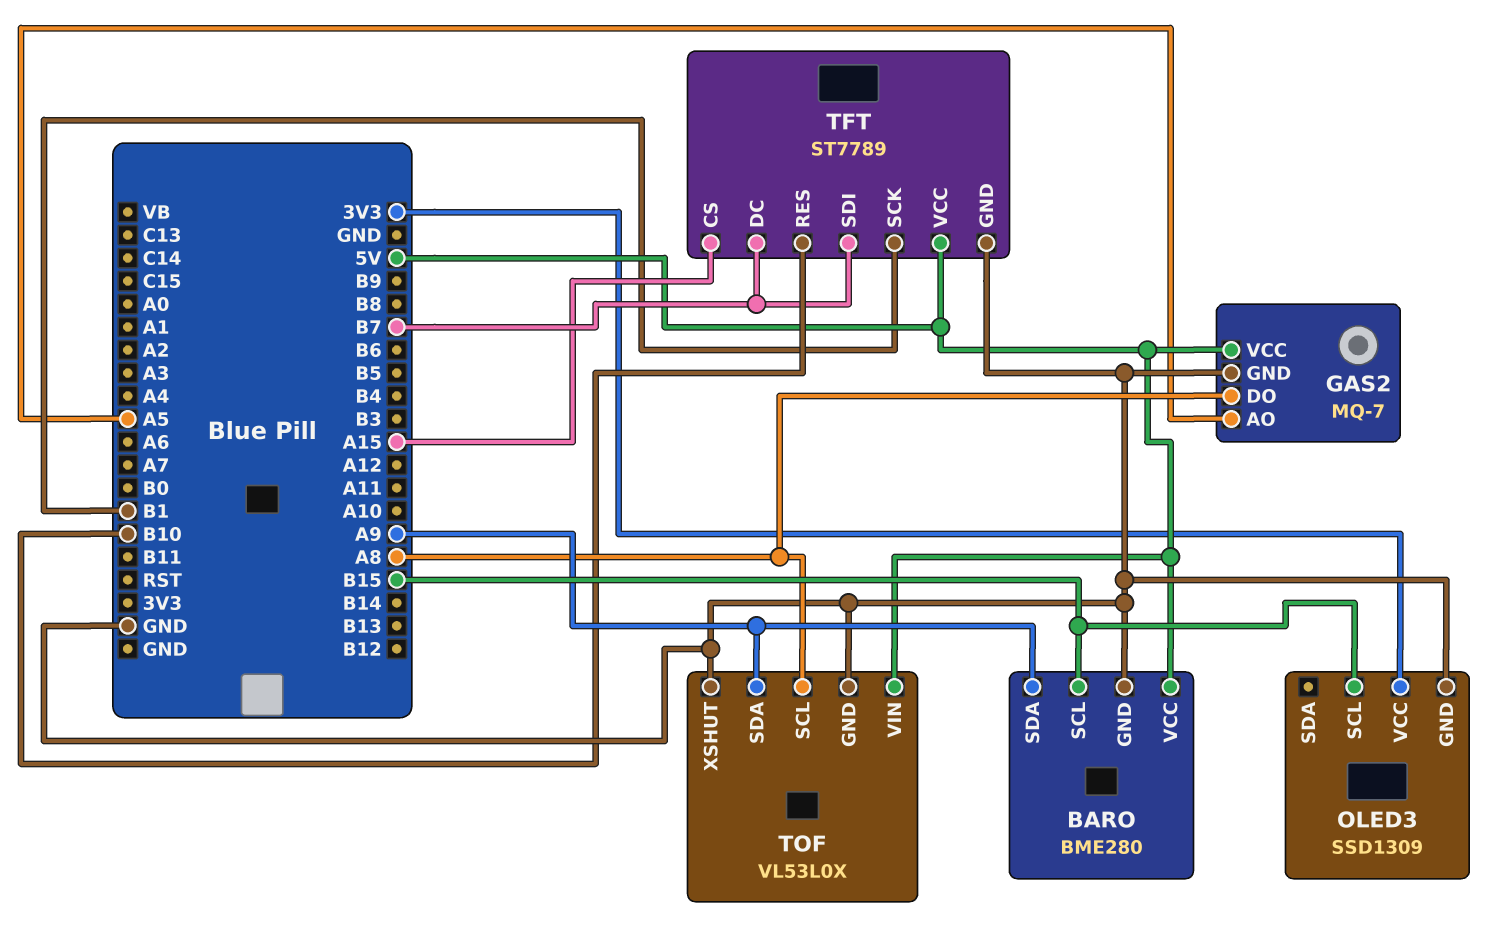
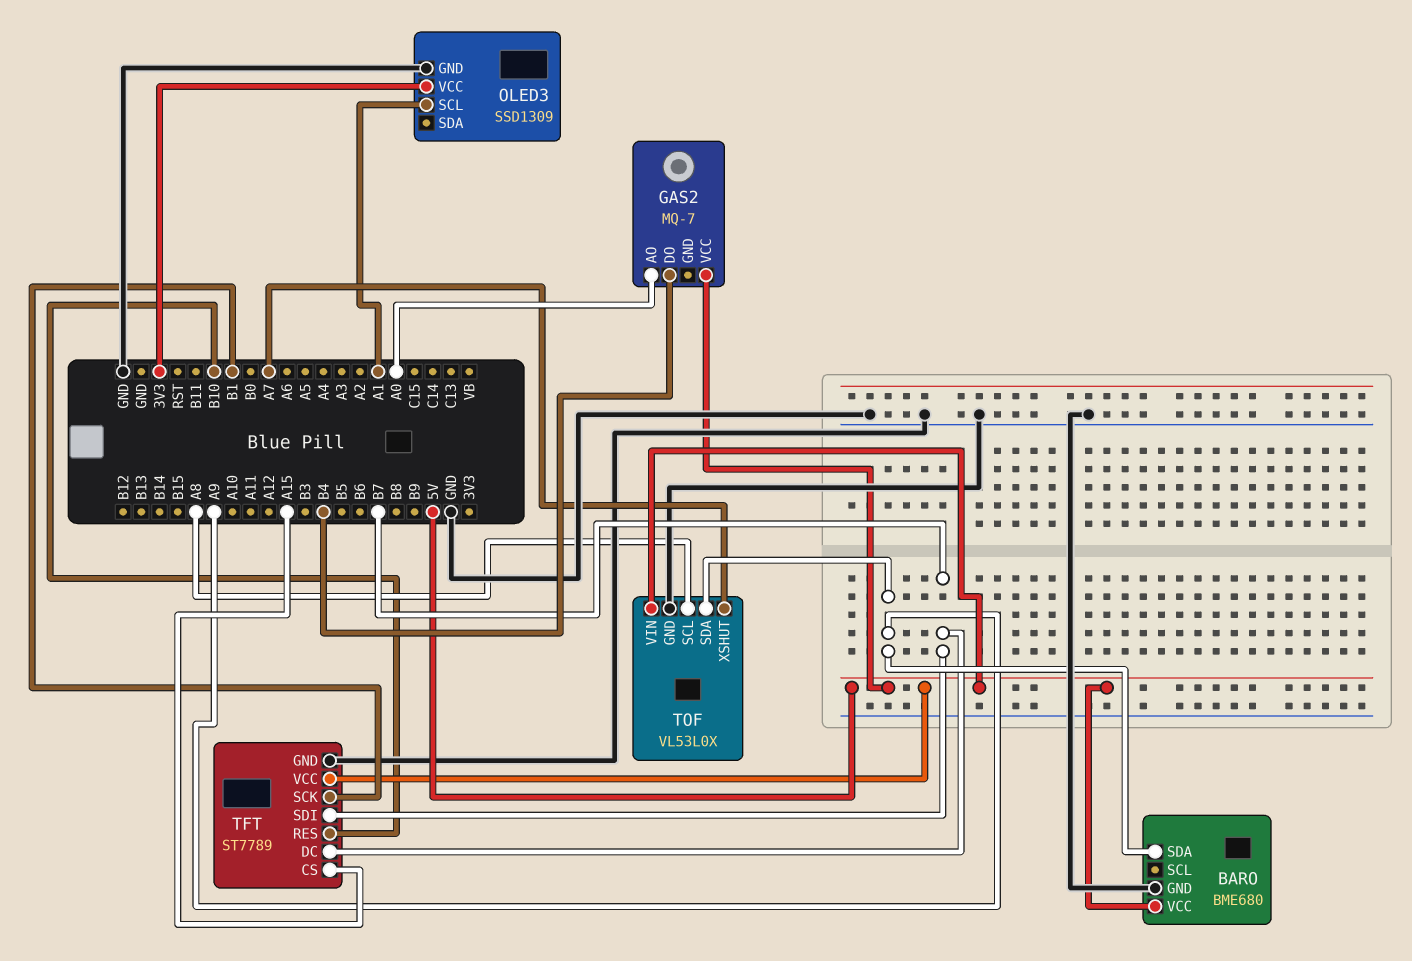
BARO: BME280 -> BME680
BARO pin SCL: B15 -> none
GAS2 pin AO: A5 -> A0
GAS2 pin DO: A8 -> B4
GAS2 pin GND: GND -> none
OLED3 pin SCL: B15 -> A1
TOF pin XSHUT: GND -> A7

